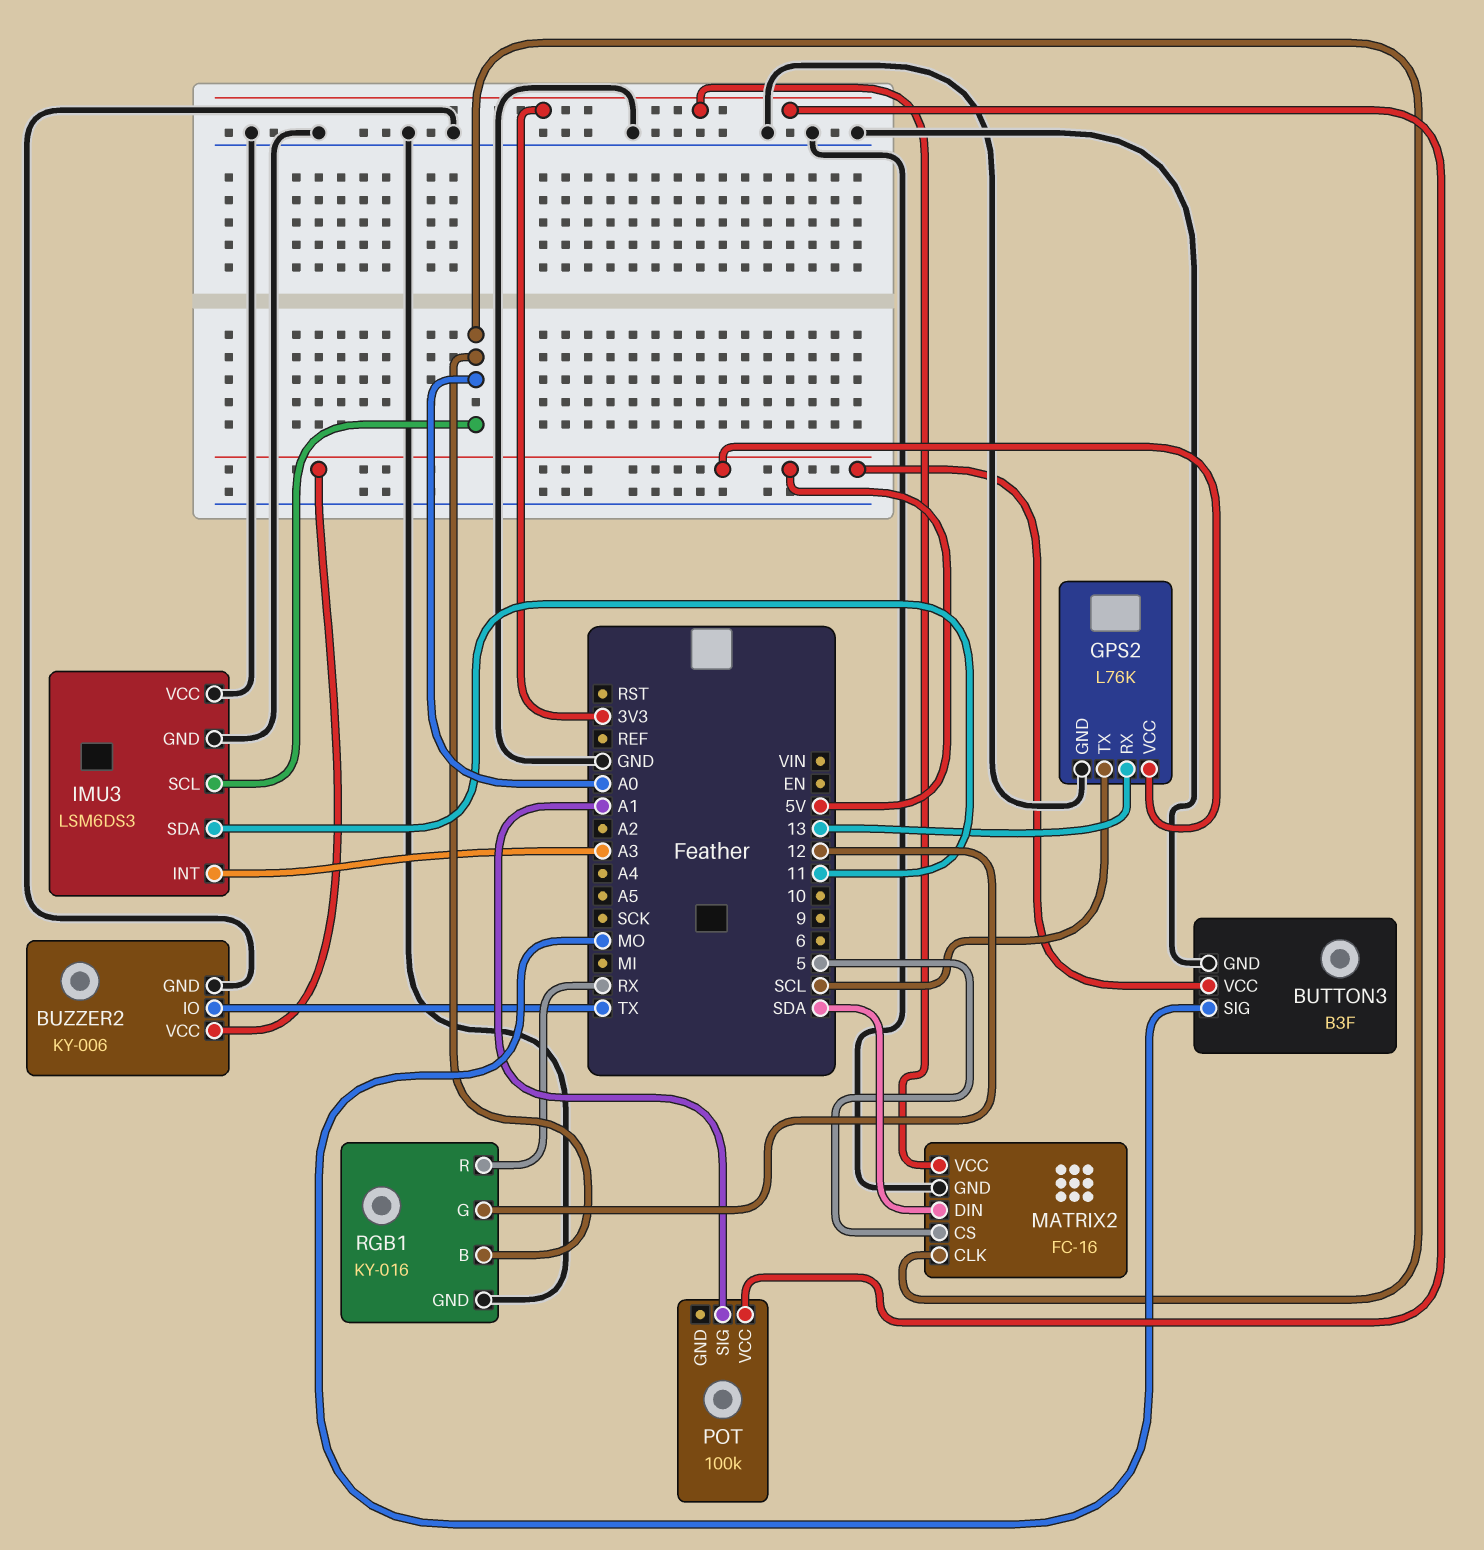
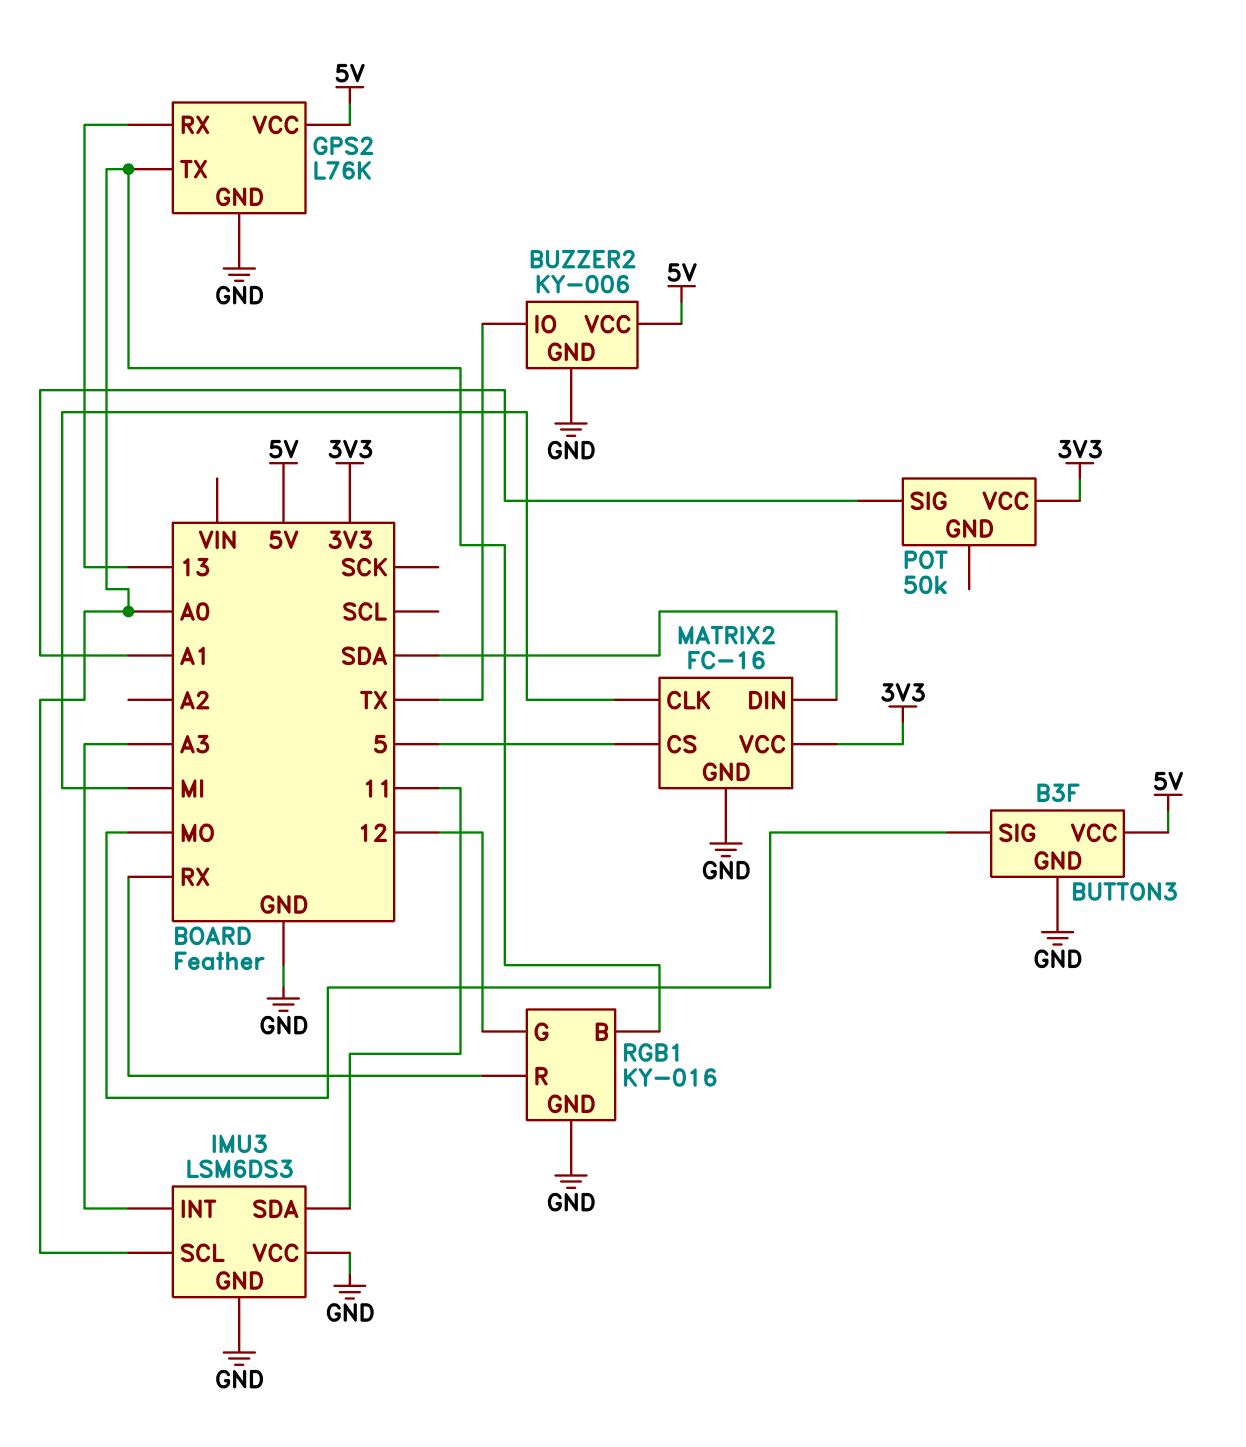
GPS2 pin TX: SCL -> A0
MATRIX2 pin CLK: A0 -> MI
POT: 100k -> 50k

